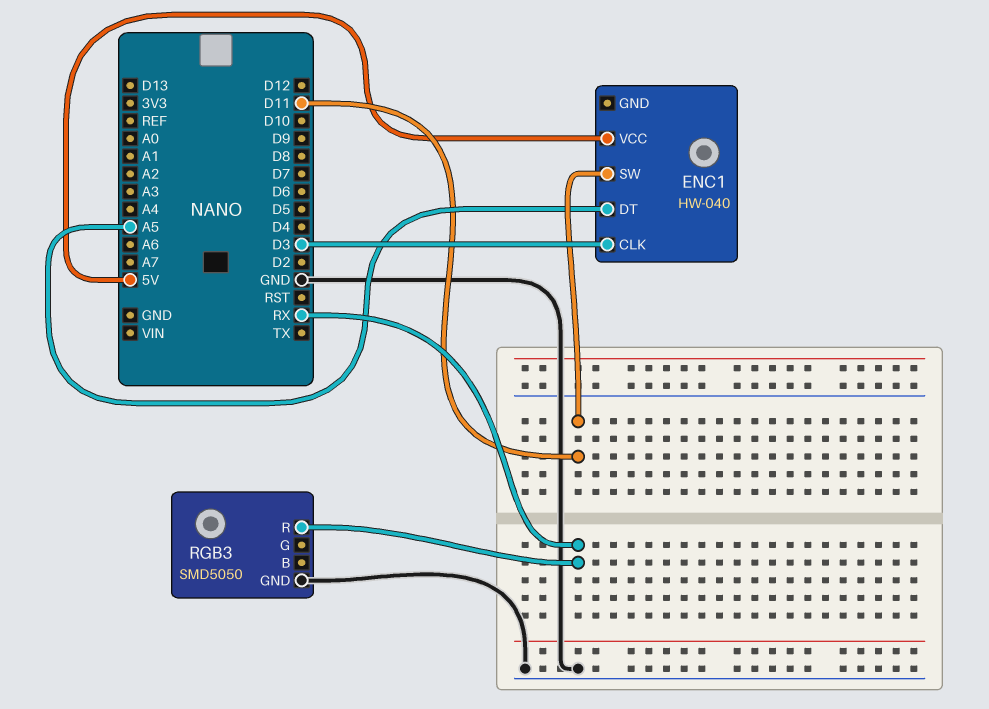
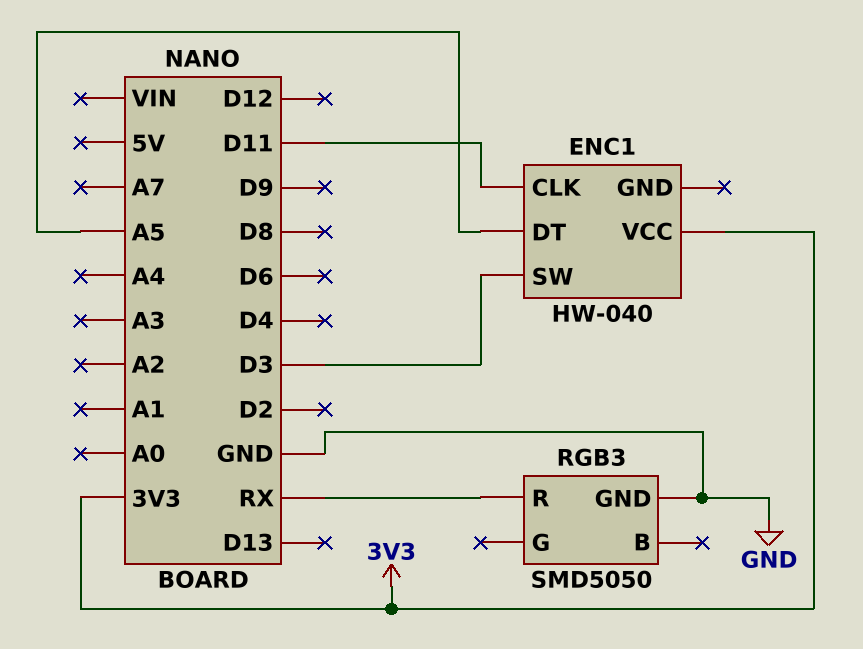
ENC1 pin CLK: D3 -> D11
ENC1 pin SW: D11 -> D3
ENC1 pin VCC: 5V -> 3V3

